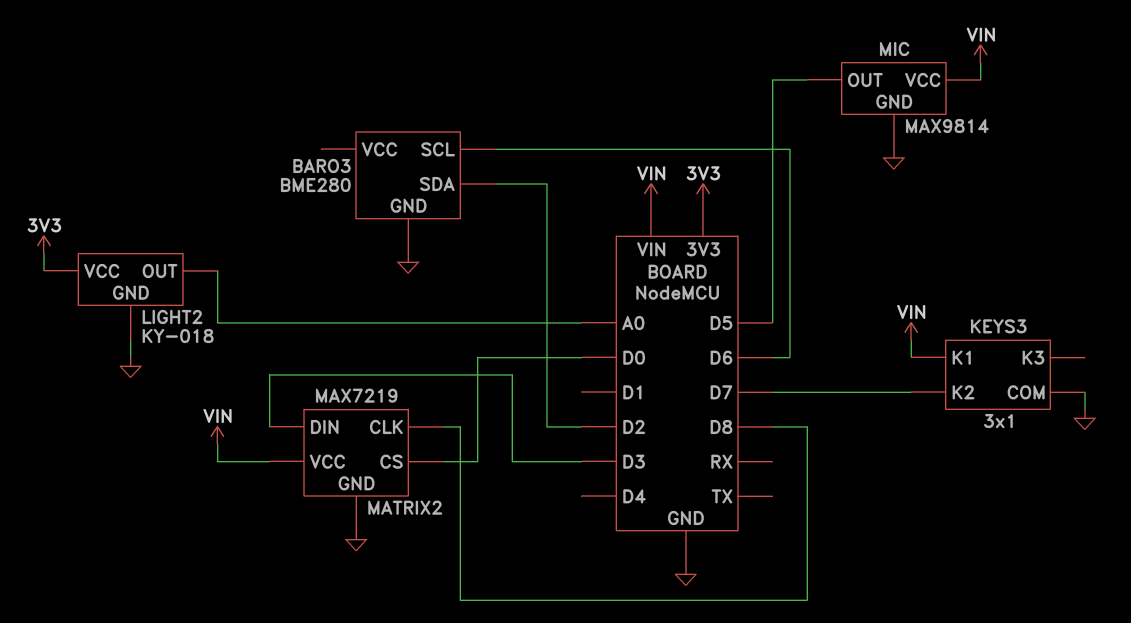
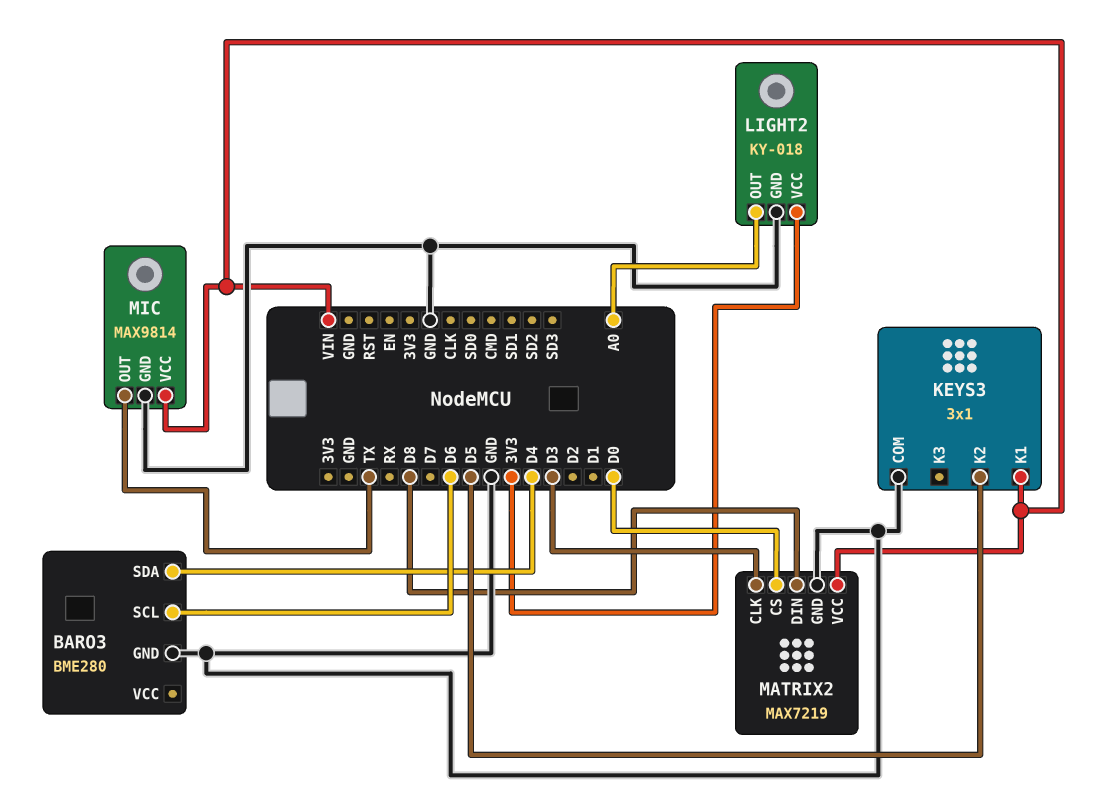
BARO3 pin SDA: D2 -> D4
KEYS3 pin K2: D7 -> D5
MATRIX2 pin CLK: D8 -> D3
MATRIX2 pin DIN: D3 -> D8
MIC pin OUT: D5 -> TX

